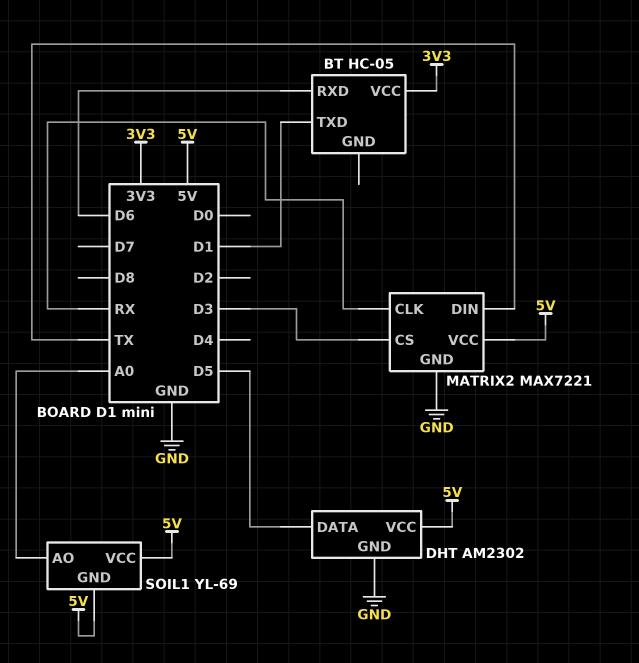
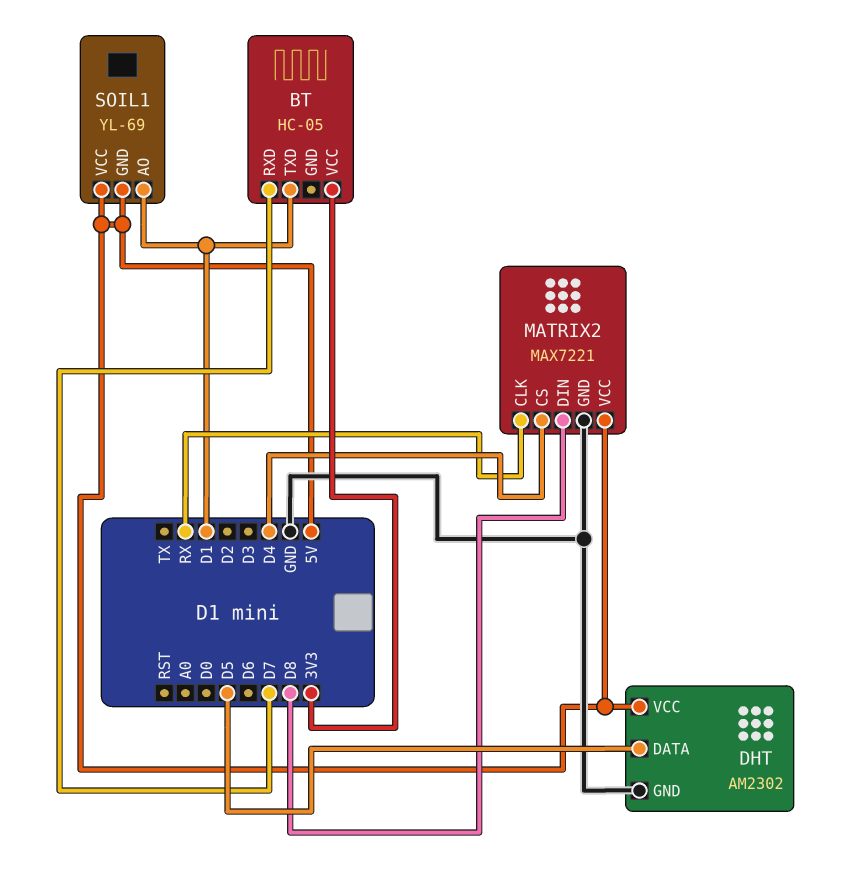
BT pin RXD: D6 -> D7
MATRIX2 pin CS: D3 -> D4
MATRIX2 pin DIN: TX -> D8
SOIL1 pin AO: A0 -> D1

